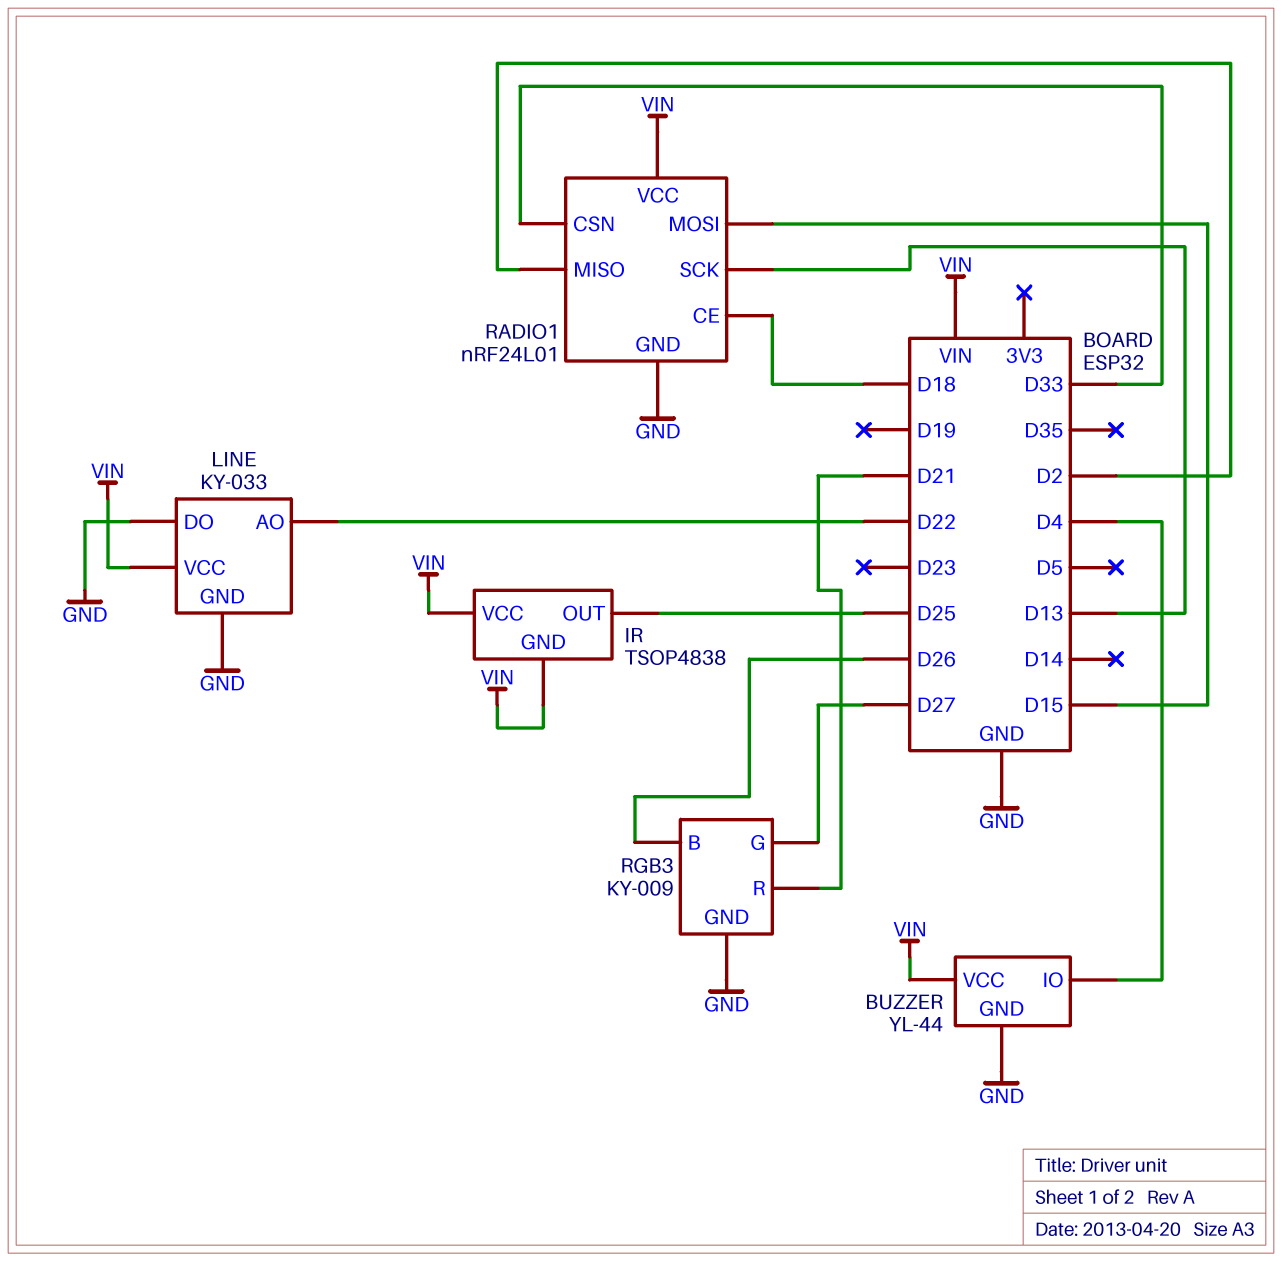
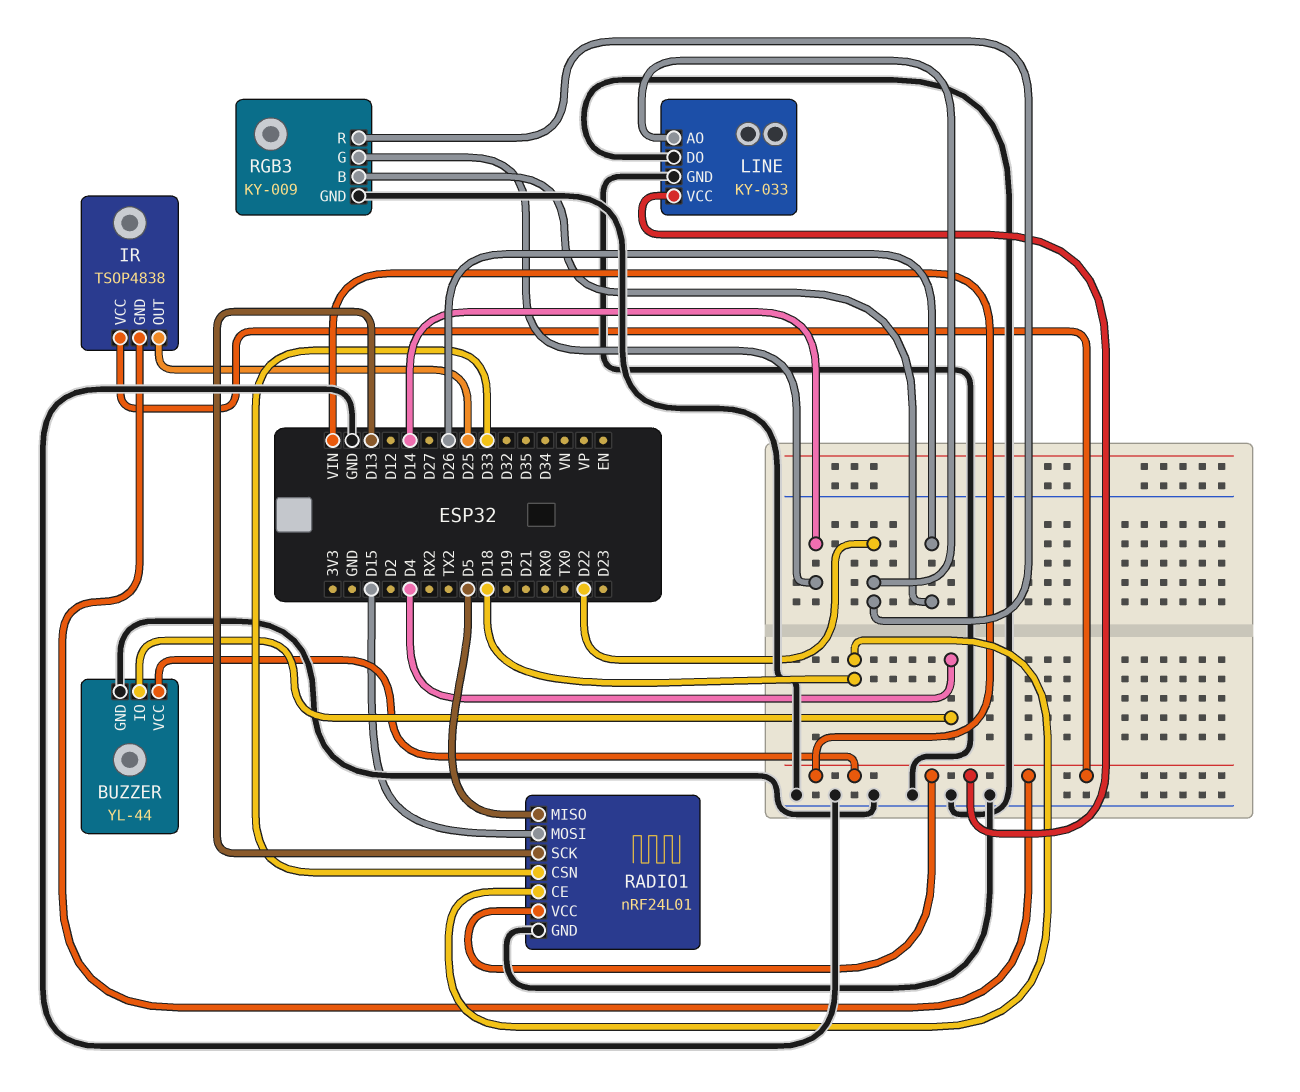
RADIO1 pin MISO: D2 -> D5
RGB3 pin G: D27 -> D14
RGB3 pin R: D21 -> D22

